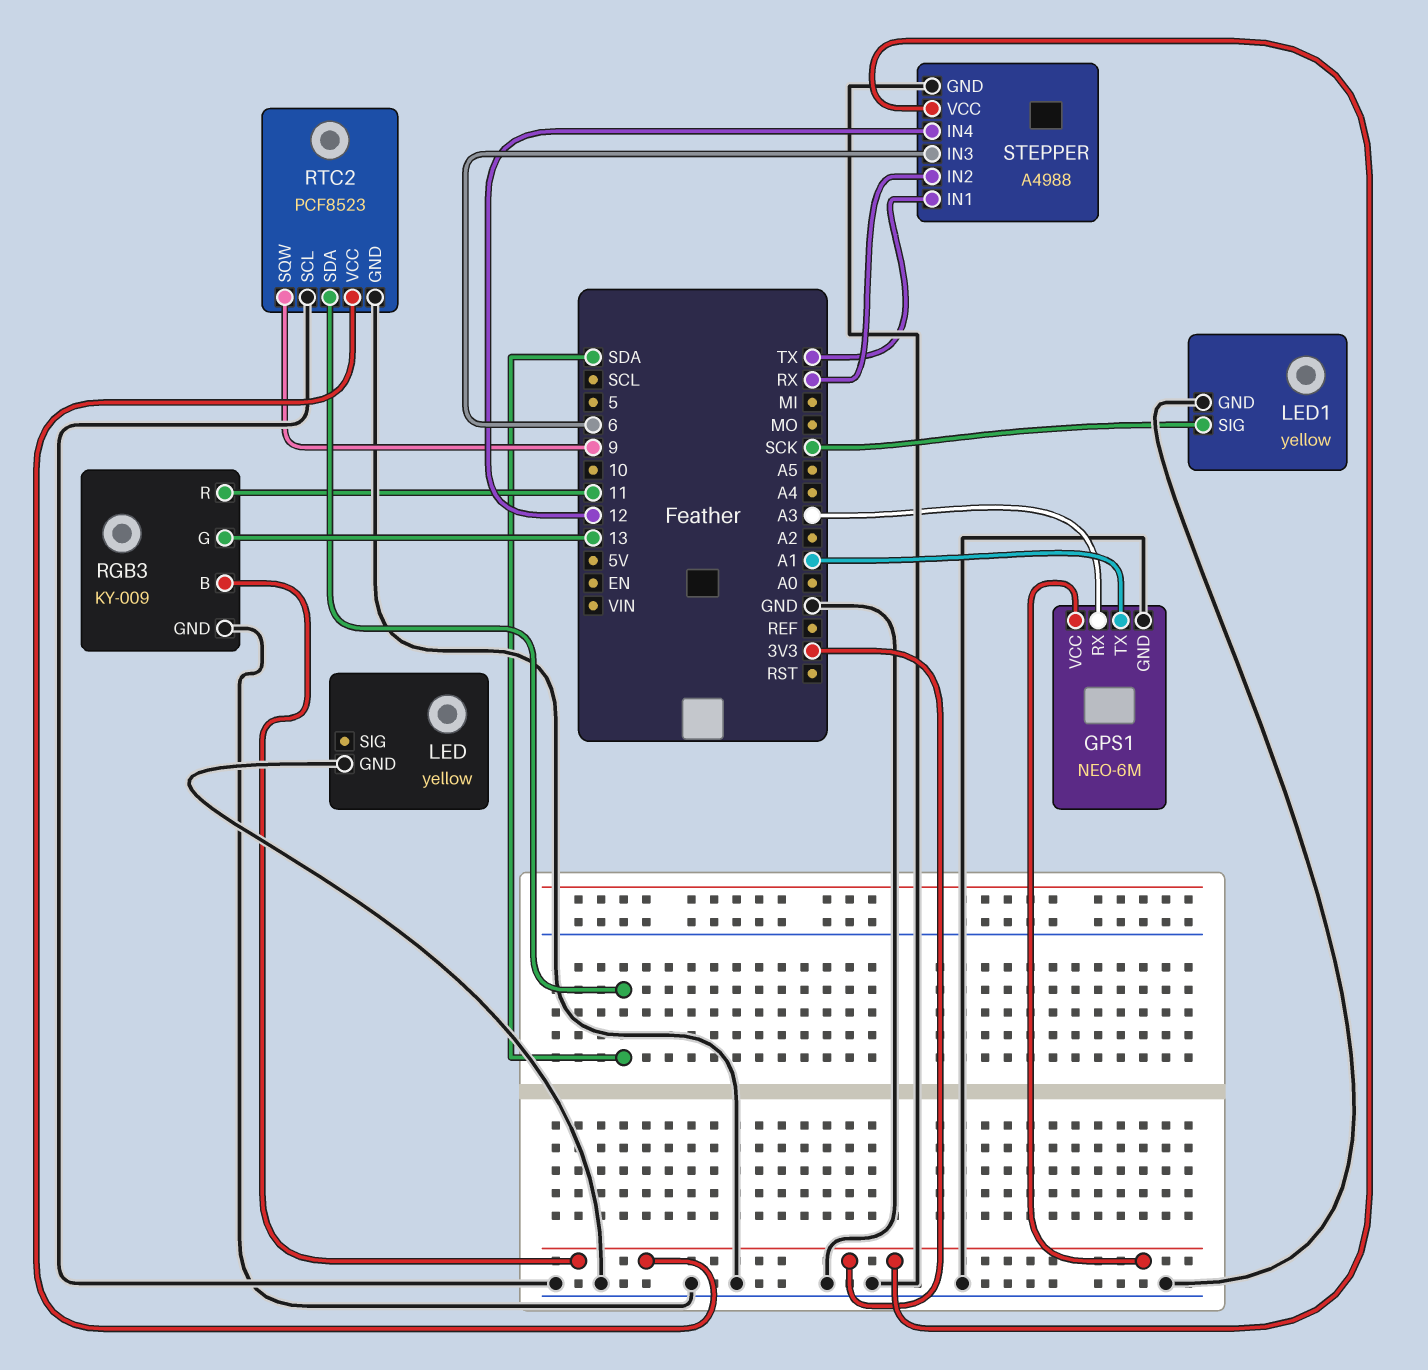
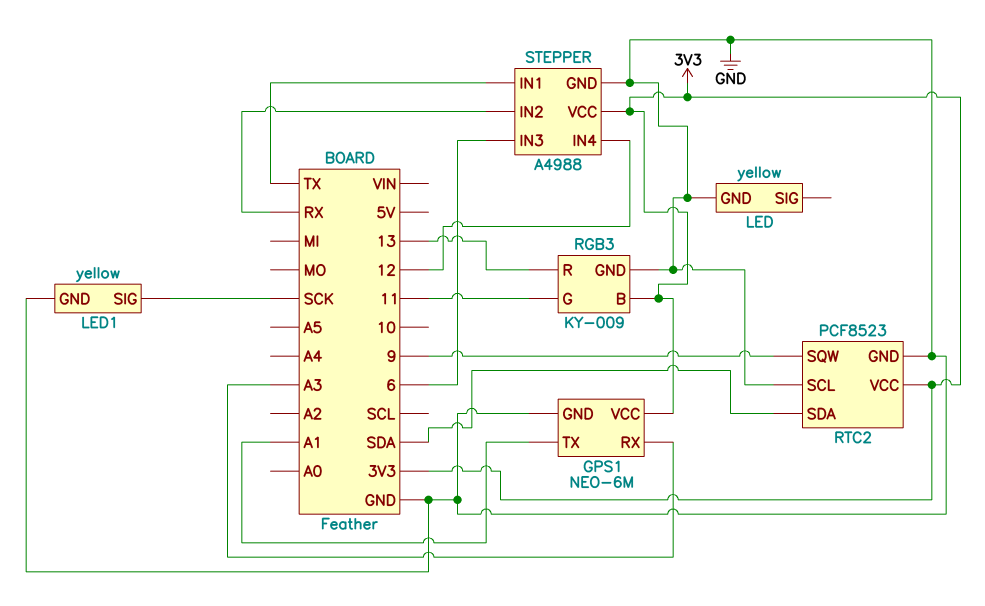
RGB3 pin G: 13 -> 11
RGB3 pin R: 11 -> 13

